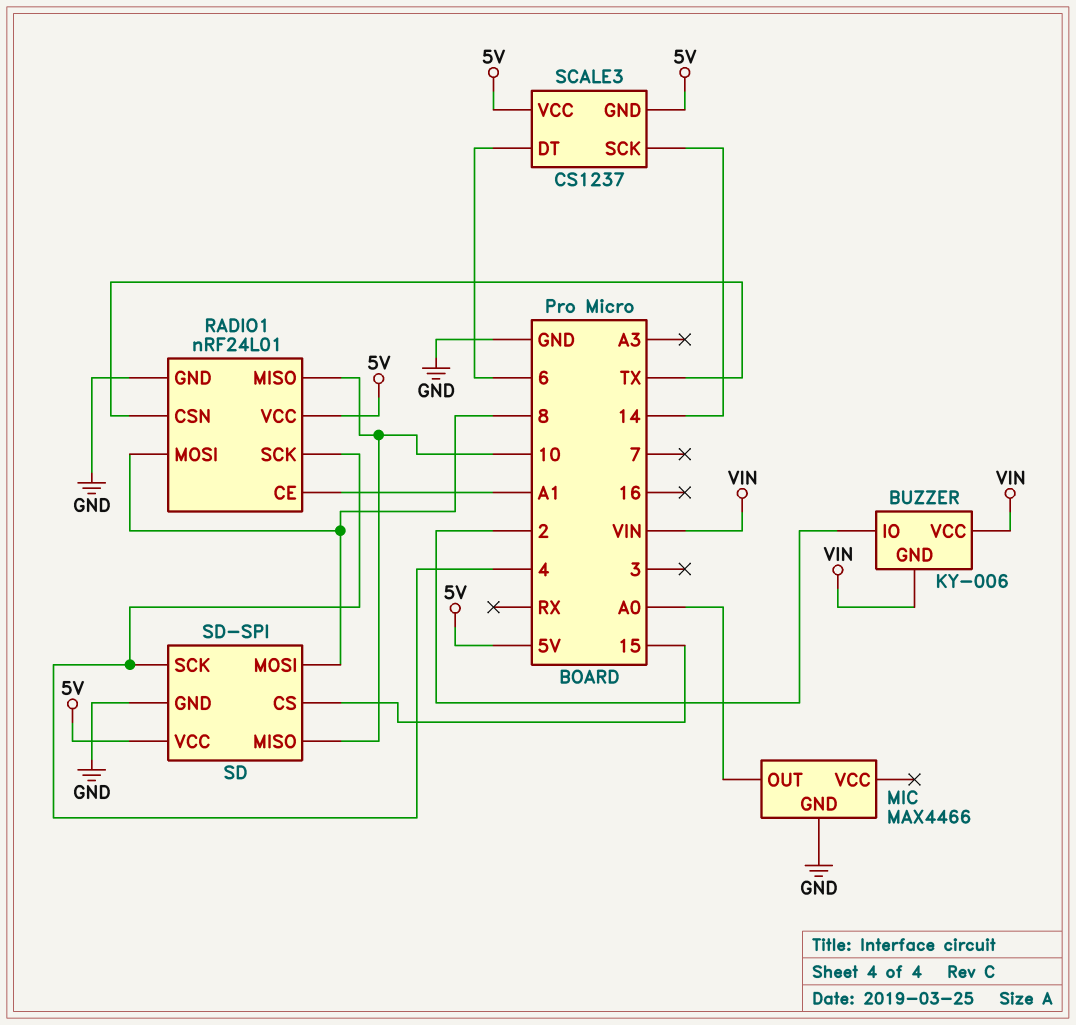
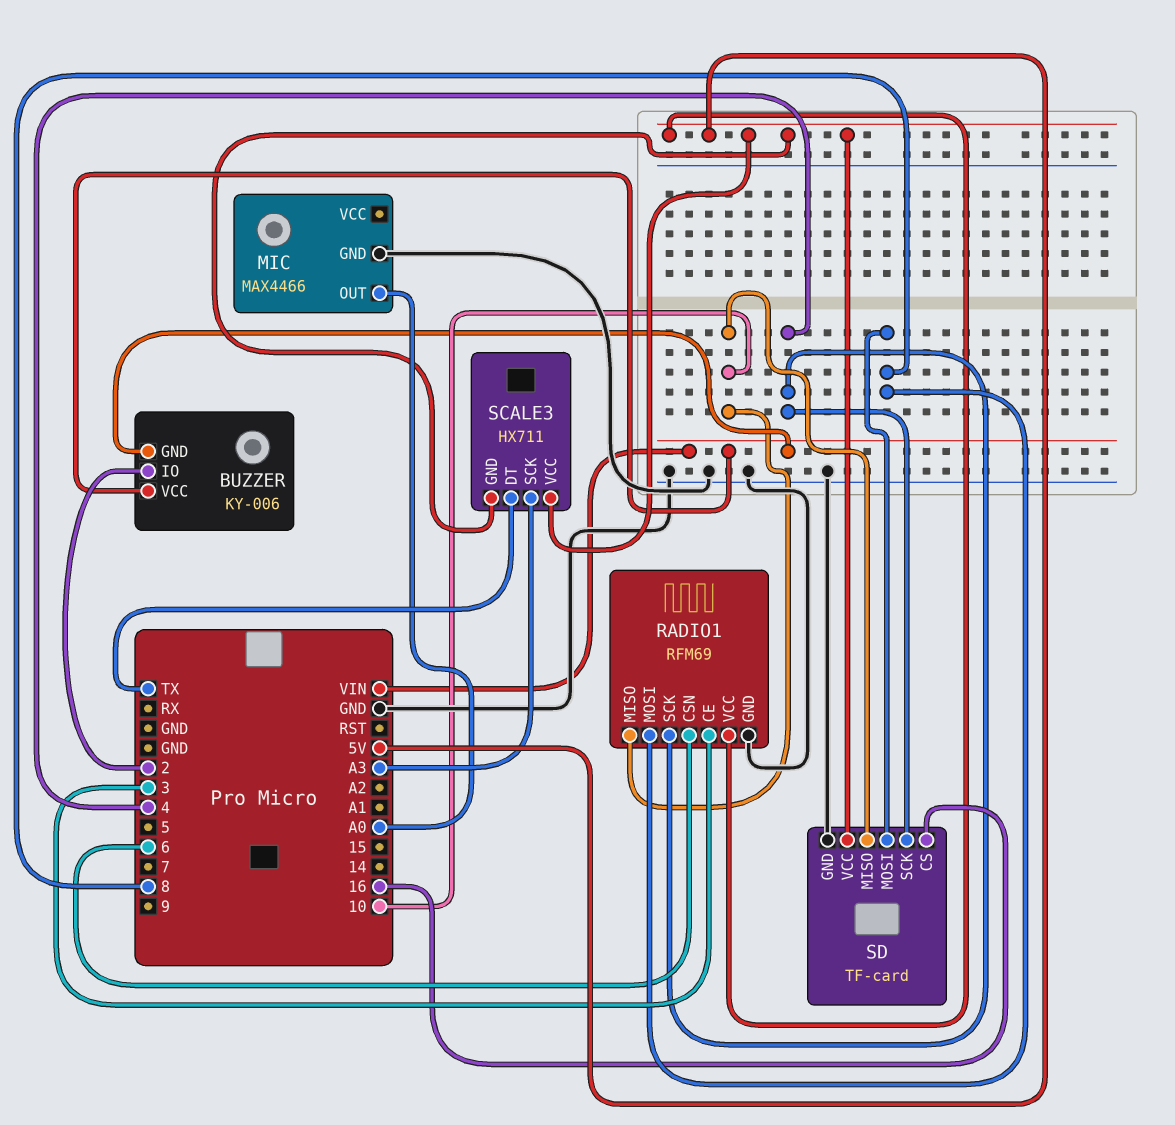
RADIO1: nRF24L01 -> RFM69
RADIO1 pin CE: A1 -> 3
RADIO1 pin CSN: TX -> 6
SCALE3: CS1237 -> HX711
SCALE3 pin DT: 6 -> TX
SCALE3 pin SCK: 14 -> A3
SD: SD-SPI -> TF-card
SD pin CS: 15 -> 16

